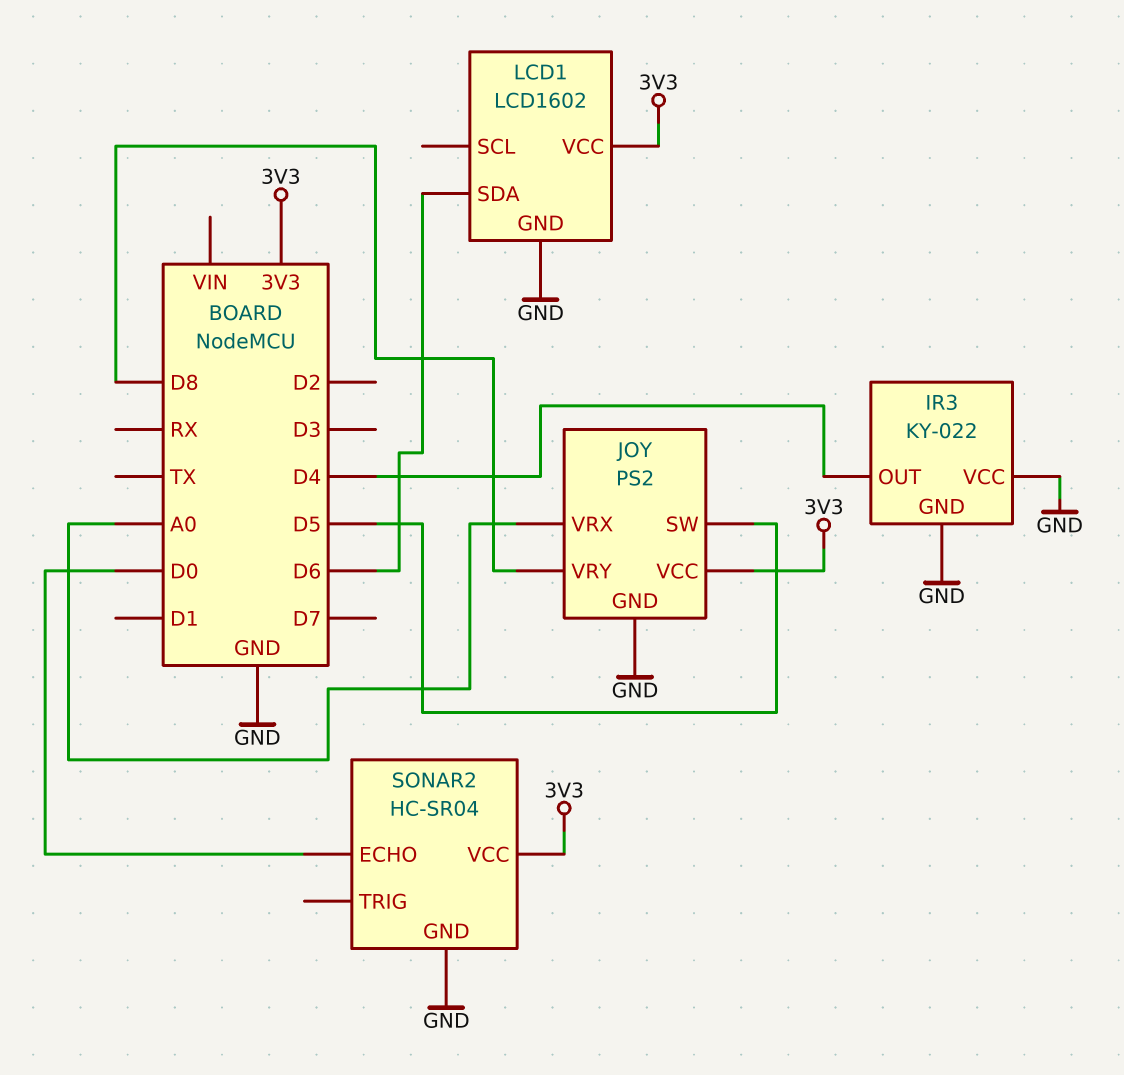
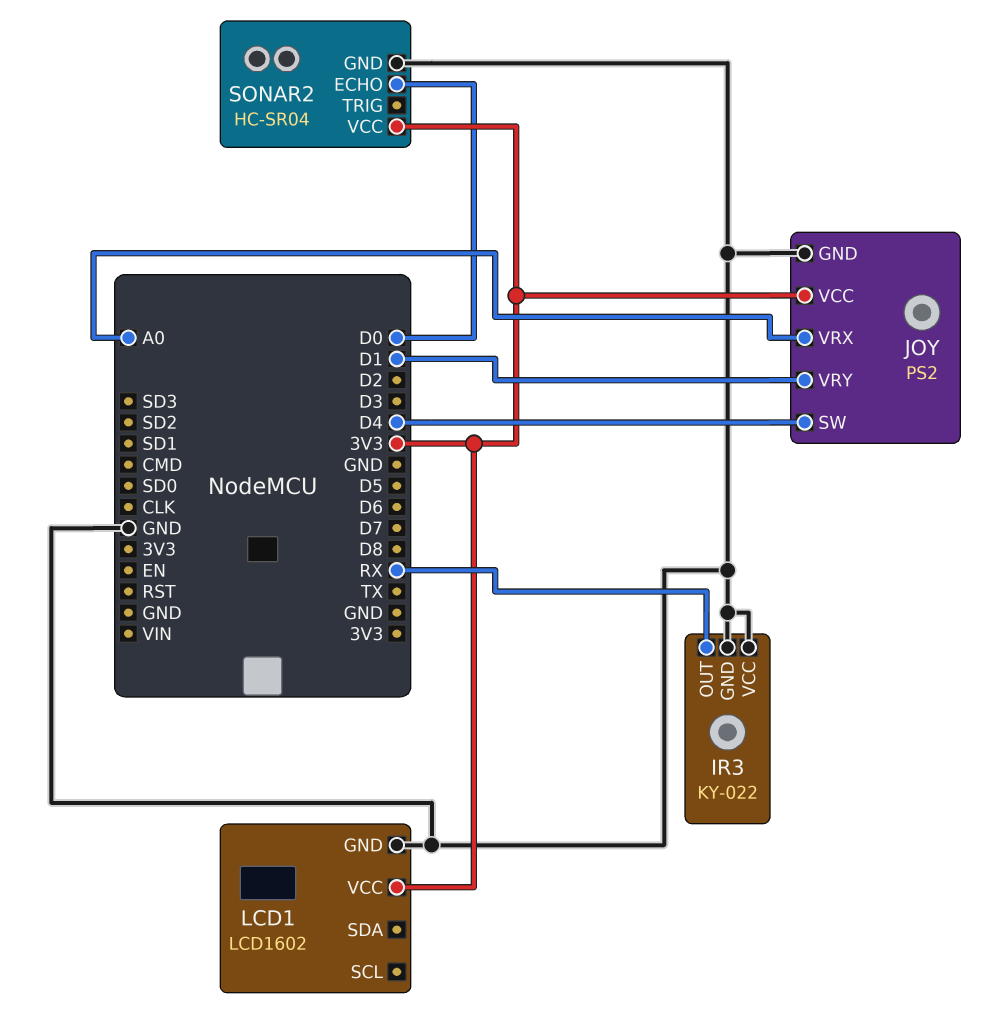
IR3 pin OUT: D4 -> RX
JOY pin SW: D5 -> D4
JOY pin VRY: D8 -> D1
LCD1 pin SDA: D6 -> none

